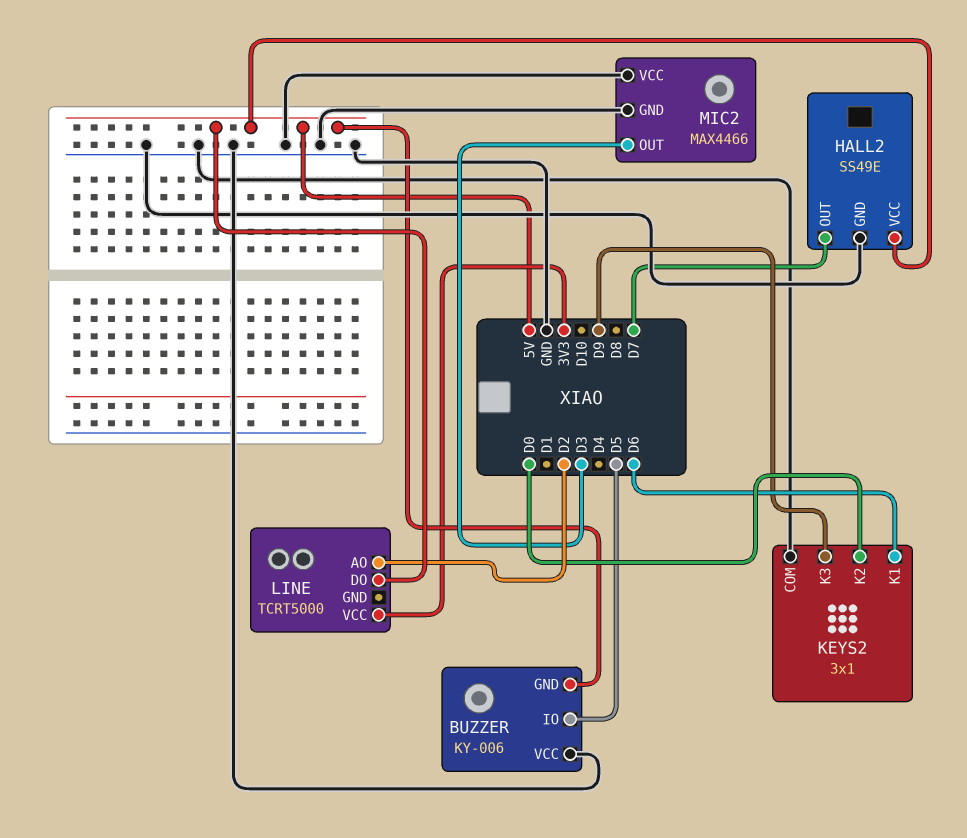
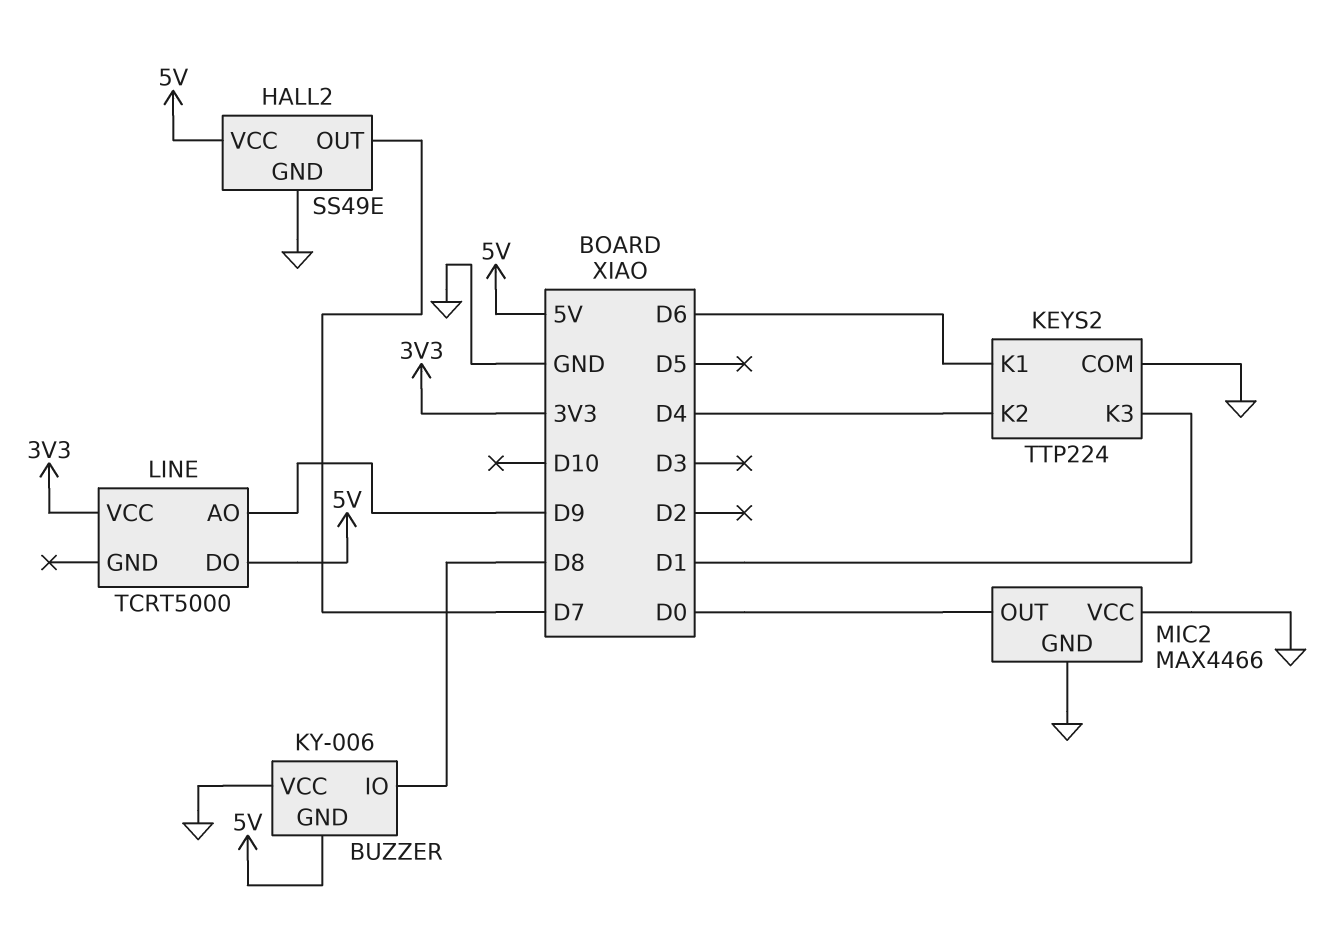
BUZZER pin IO: D5 -> D8
KEYS2: 3x1 -> TTP224
KEYS2 pin K2: D0 -> D4
KEYS2 pin K3: D9 -> D1
LINE pin AO: D2 -> D9
MIC2 pin OUT: D3 -> D0

